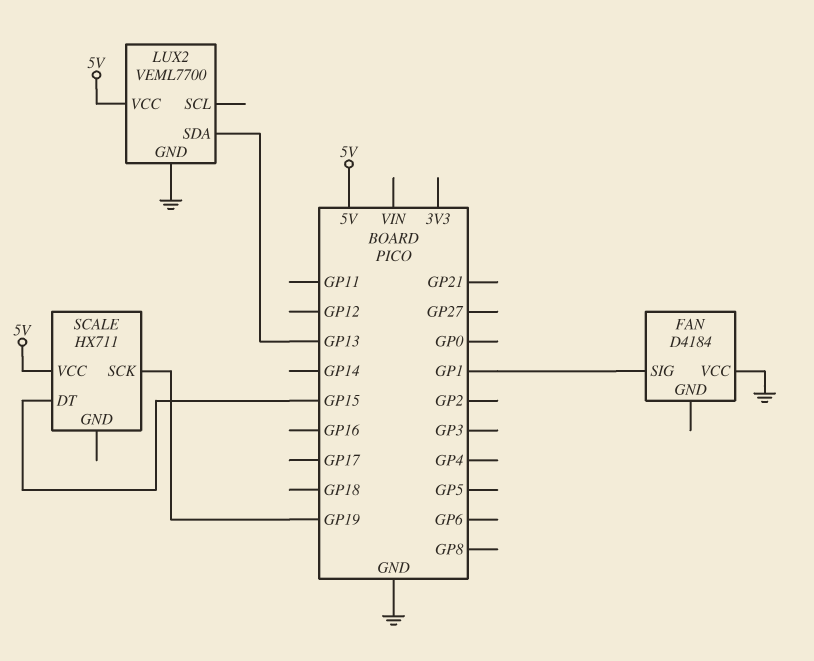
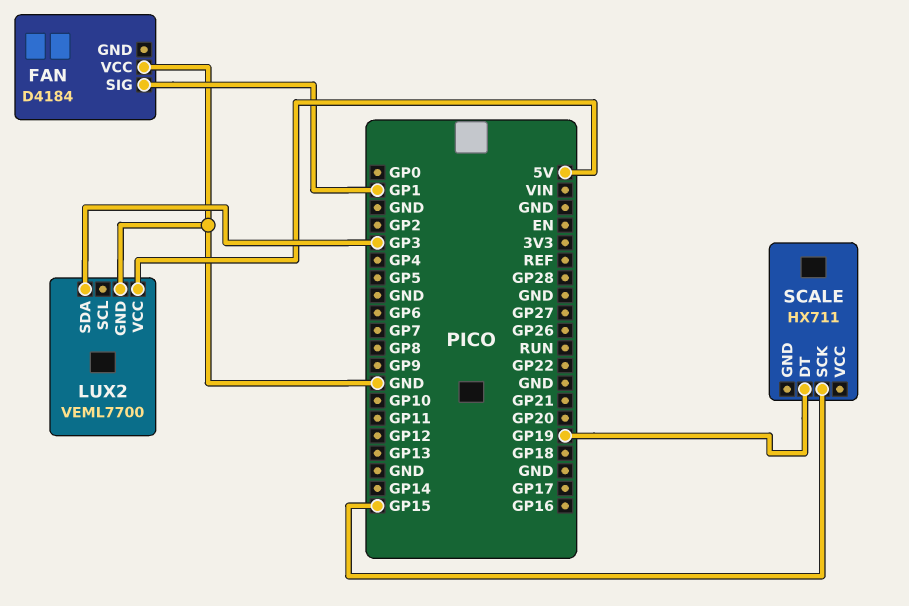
LUX2 pin SDA: GP13 -> GP3
SCALE pin DT: GP15 -> GP19
SCALE pin SCK: GP19 -> GP15
SCALE pin VCC: 5V -> none

